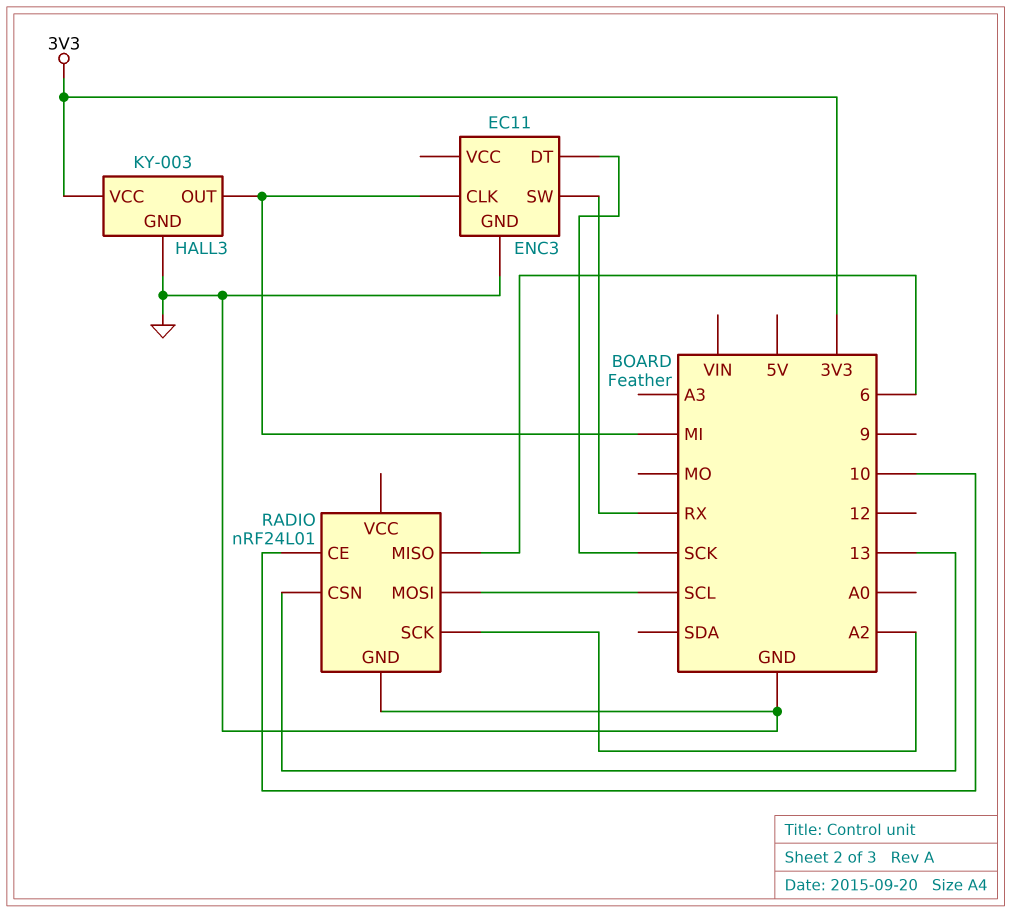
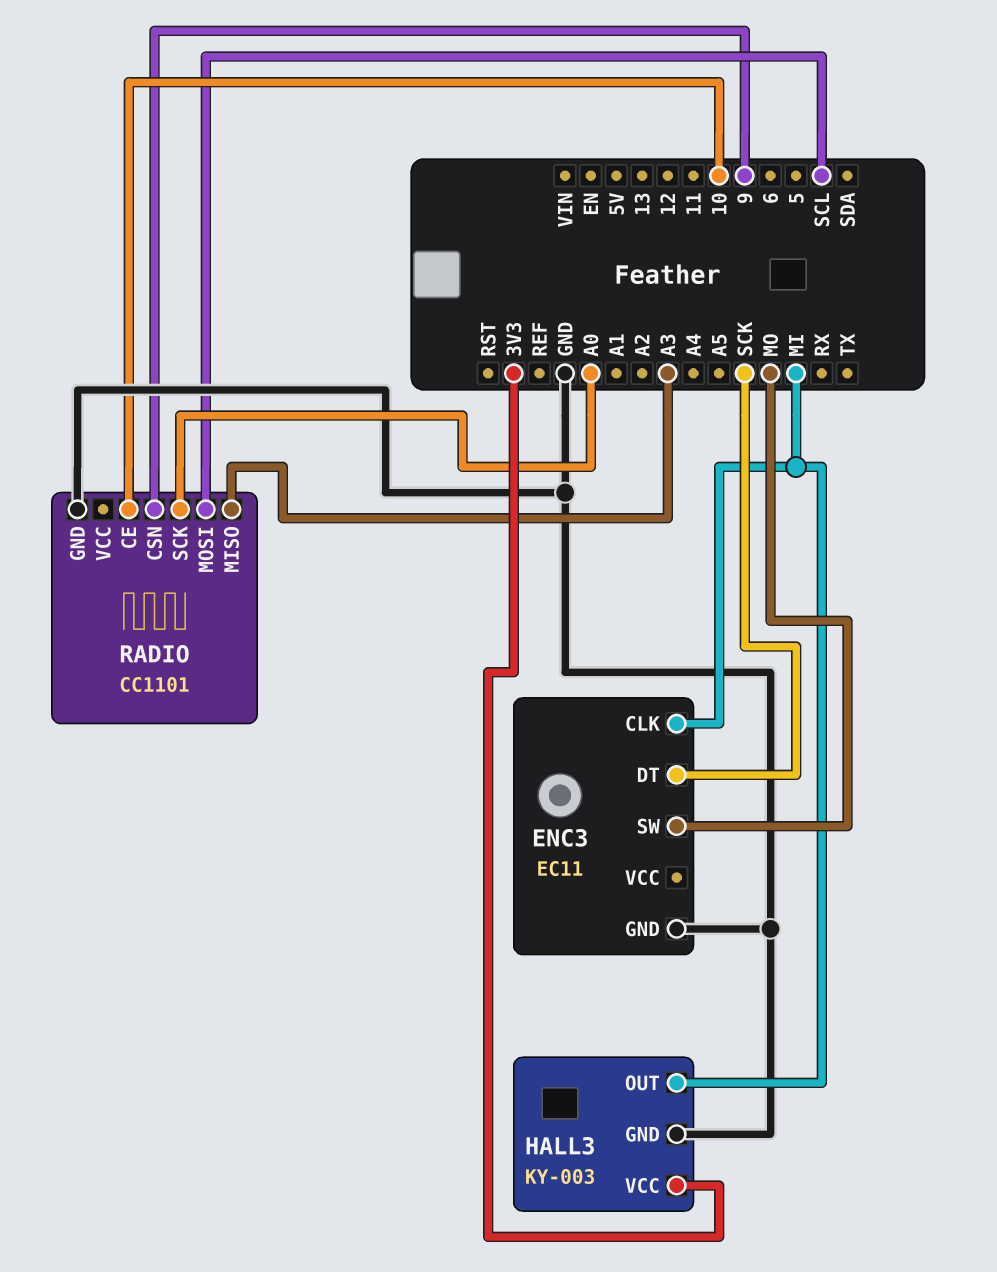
ENC3 pin SW: RX -> MO
RADIO: nRF24L01 -> CC1101
RADIO pin CSN: 13 -> 9
RADIO pin MISO: 6 -> A3
RADIO pin SCK: A2 -> A0

